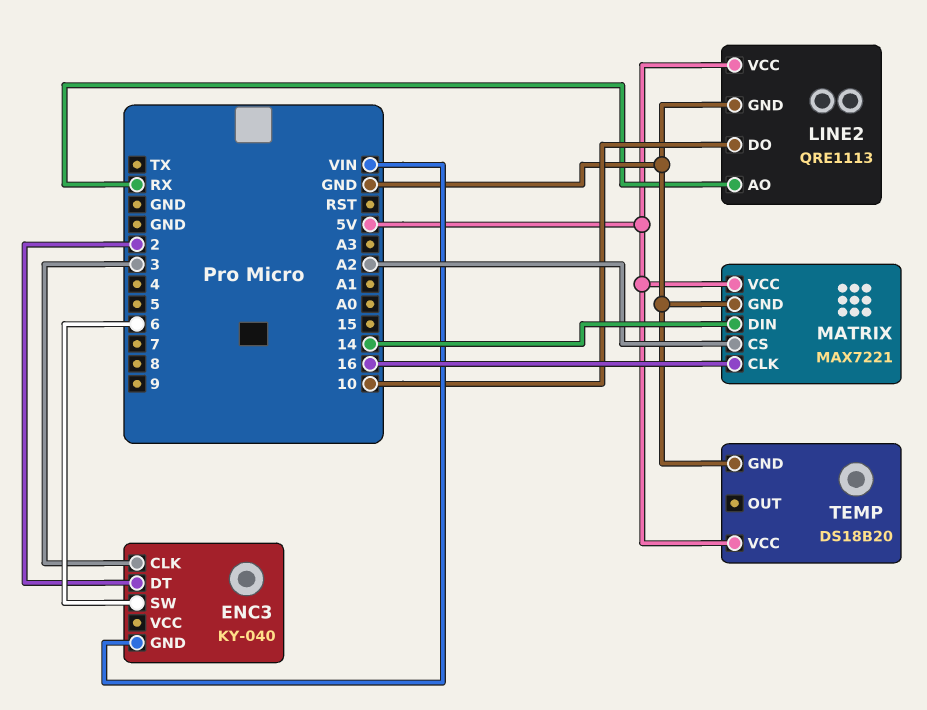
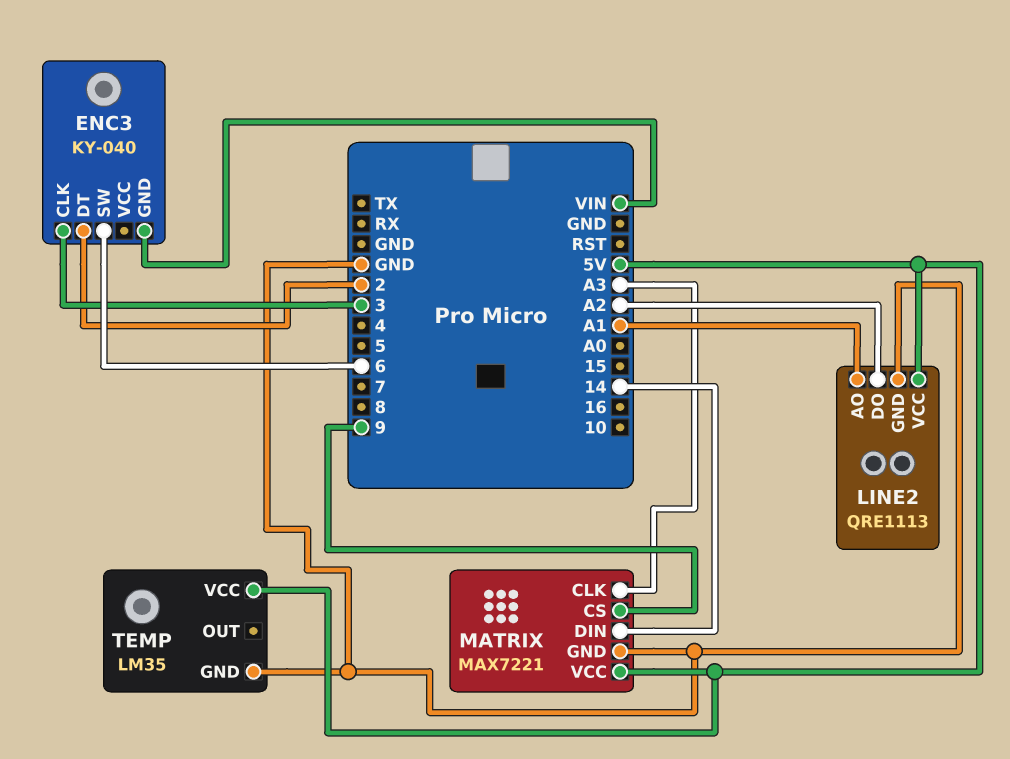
LINE2 pin AO: RX -> A1
LINE2 pin DO: 10 -> A2
MATRIX pin CLK: 16 -> A3
MATRIX pin CS: A2 -> 9
TEMP: DS18B20 -> LM35

